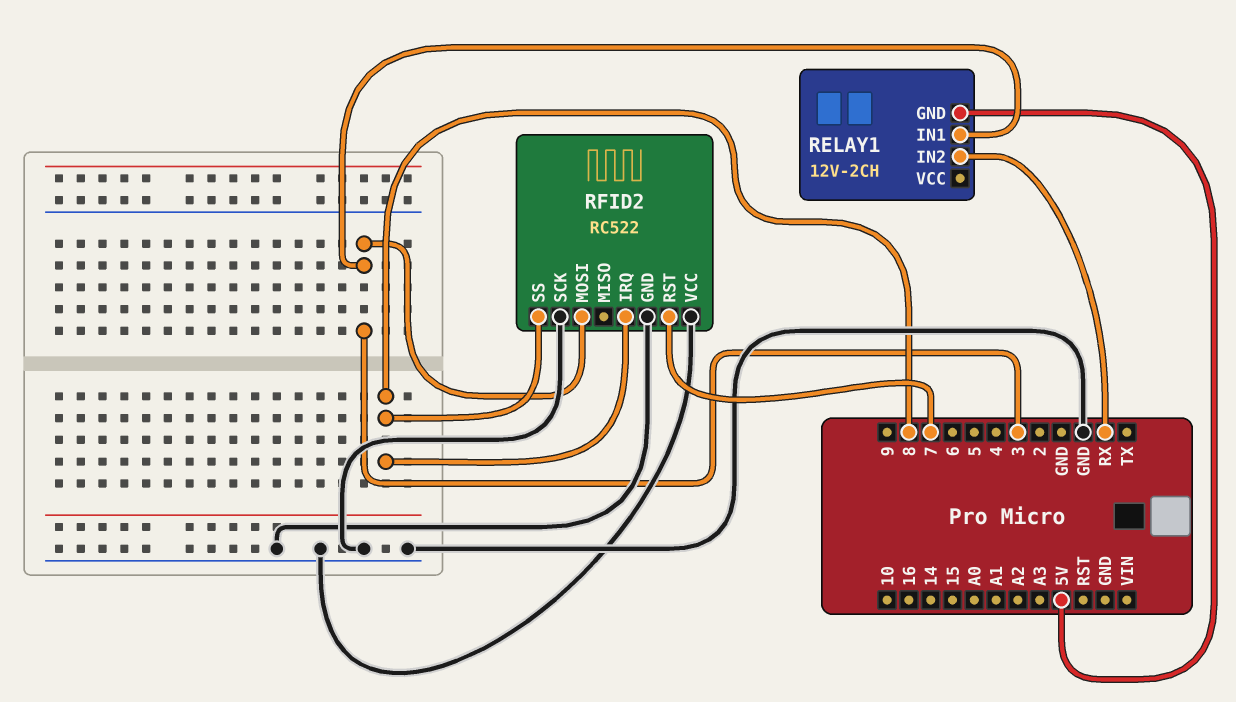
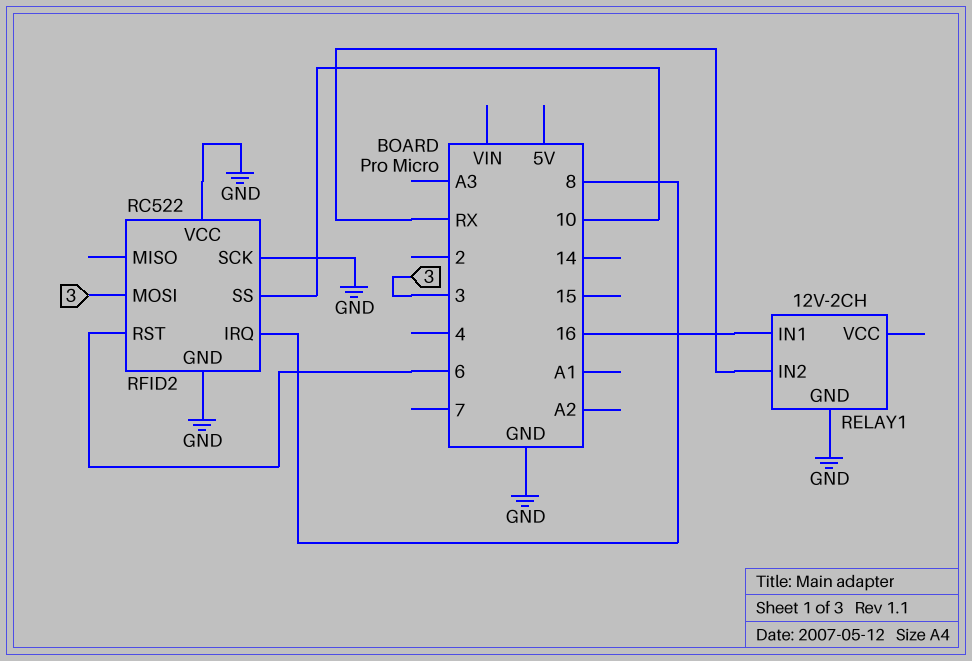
RELAY1 pin GND: 5V -> GND
RELAY1 pin IN1: 3 -> 16
RFID2 pin RST: 7 -> 6
RFID2 pin SS: 8 -> 10

